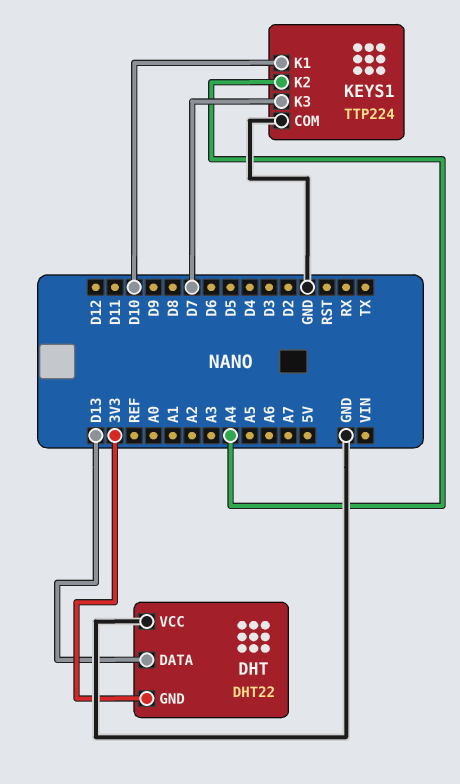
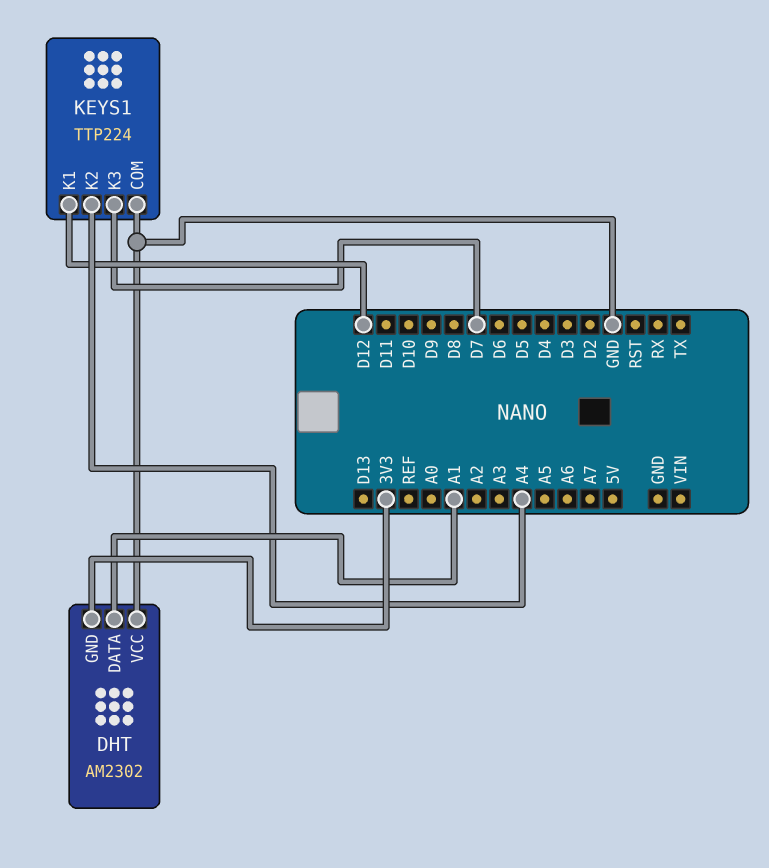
DHT: DHT22 -> AM2302
DHT pin DATA: D13 -> A1
KEYS1 pin K1: D10 -> D12

